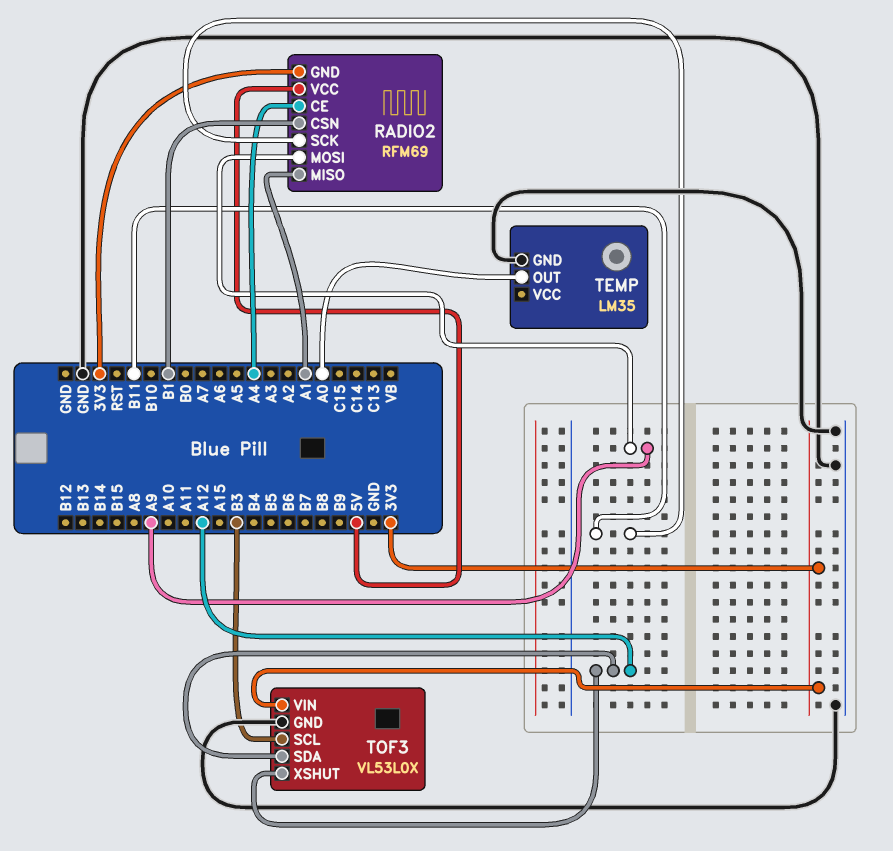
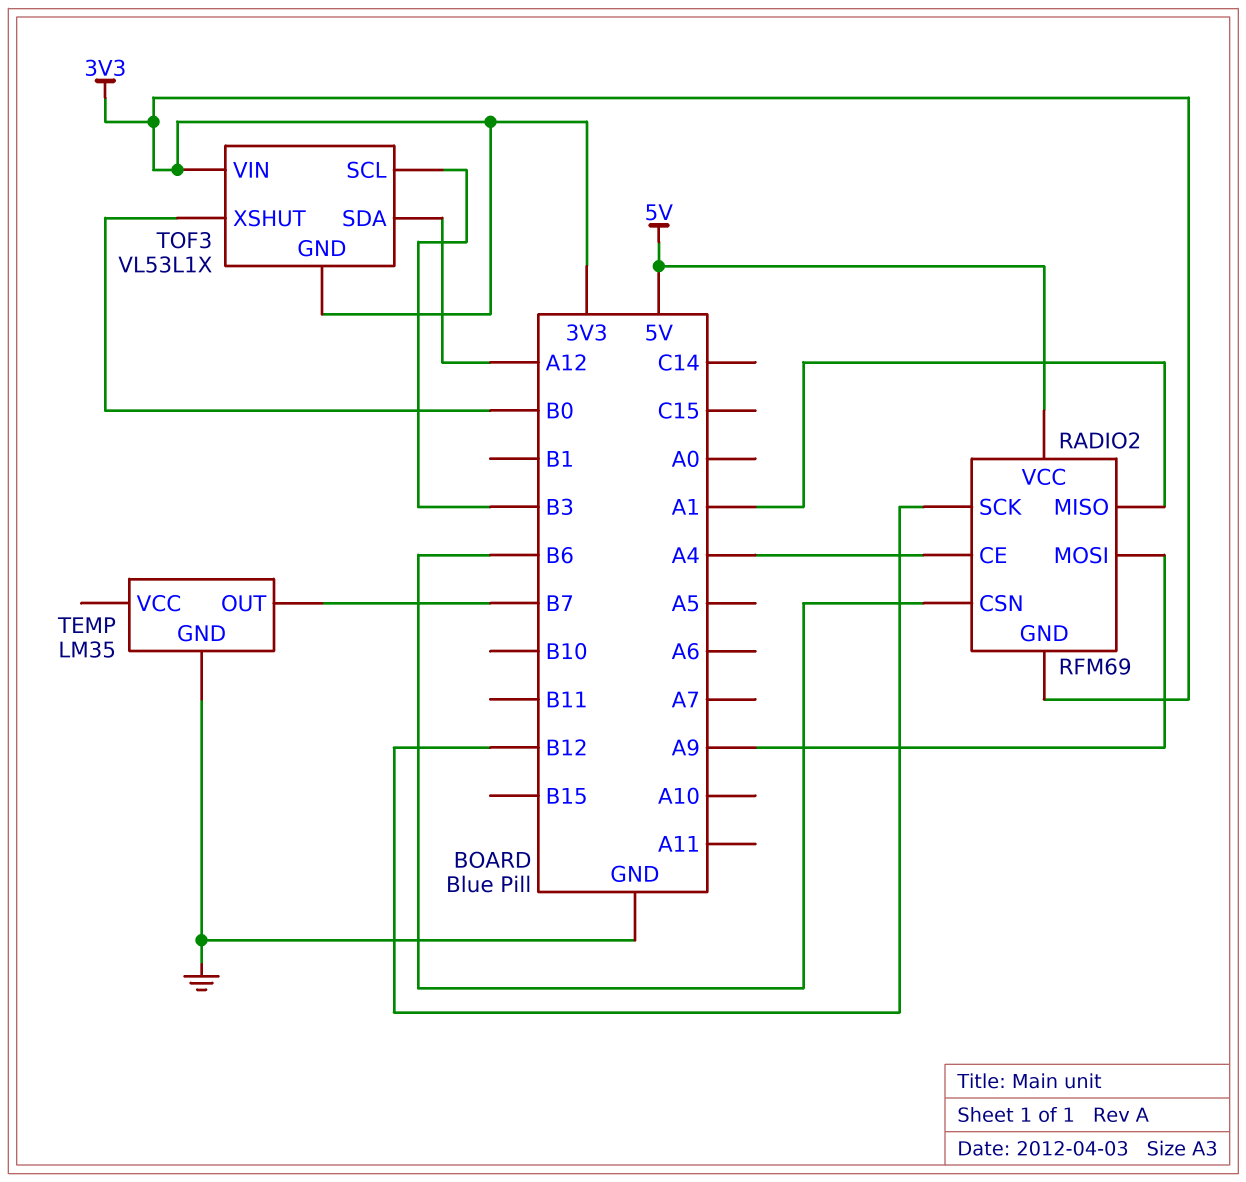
RADIO2 pin CSN: B1 -> B6
RADIO2 pin SCK: B11 -> B12
TEMP pin OUT: A0 -> B7
TOF3: VL53L0X -> VL53L1X
TOF3 pin GND: GND -> 3V3
TOF3 pin XSHUT: A12 -> B0

